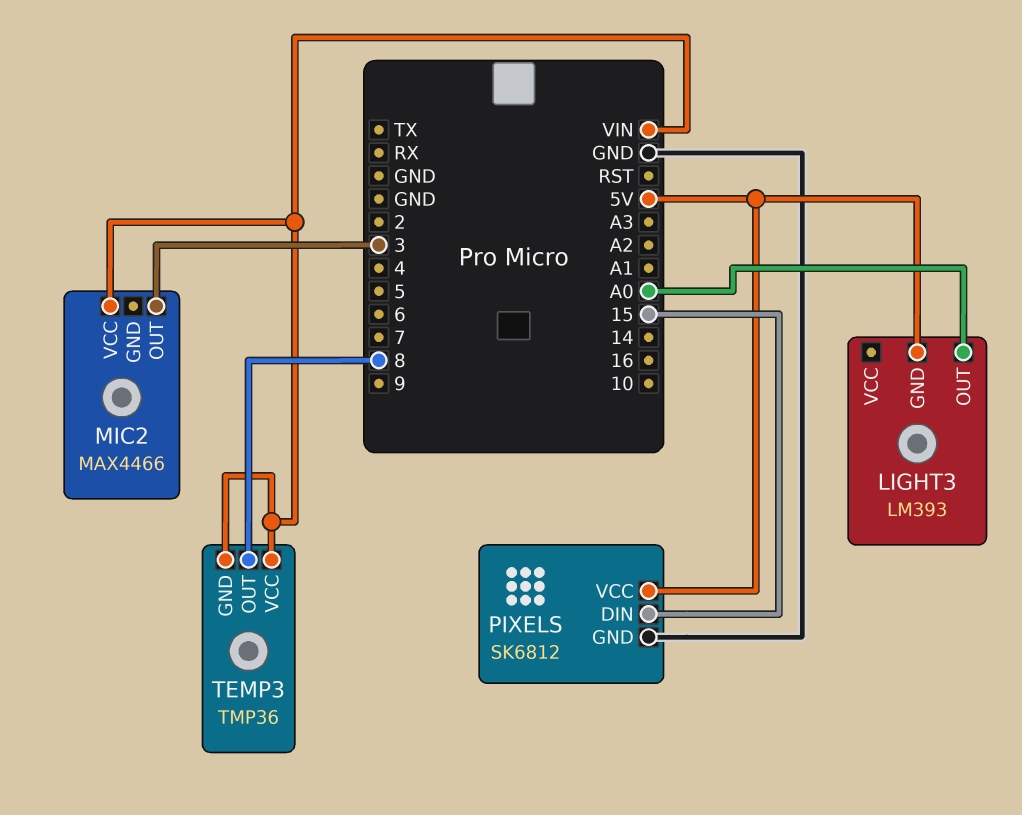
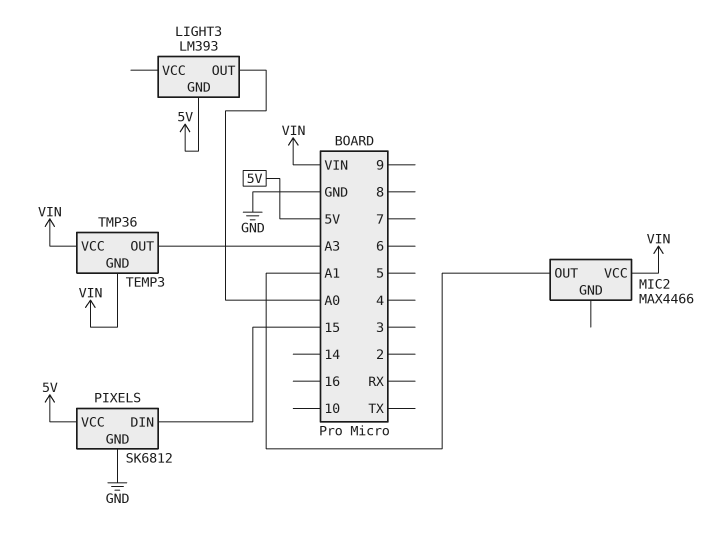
MIC2 pin OUT: 3 -> A1
TEMP3 pin OUT: 8 -> A3

